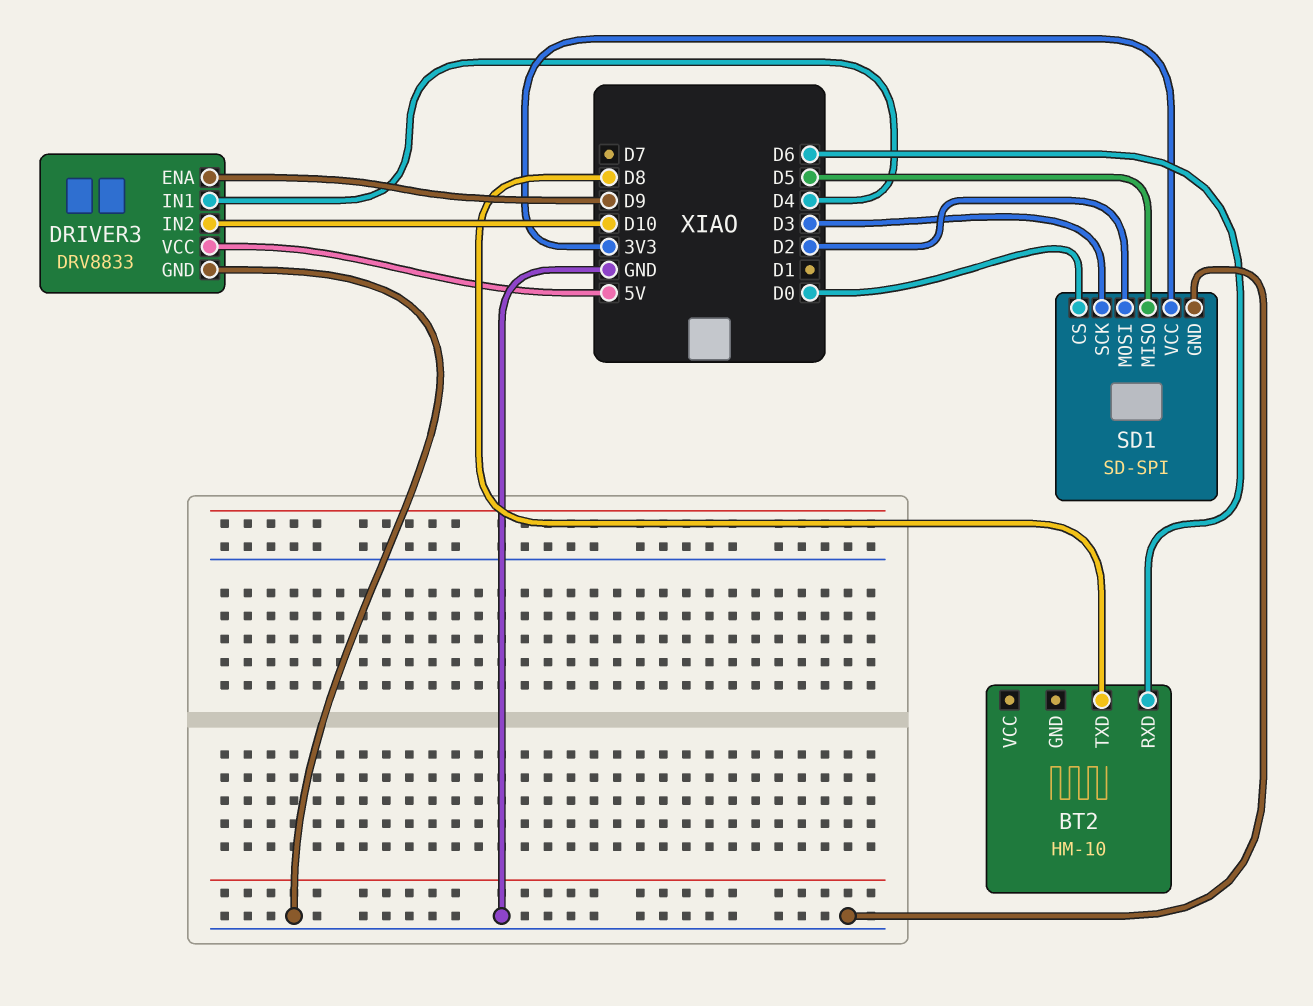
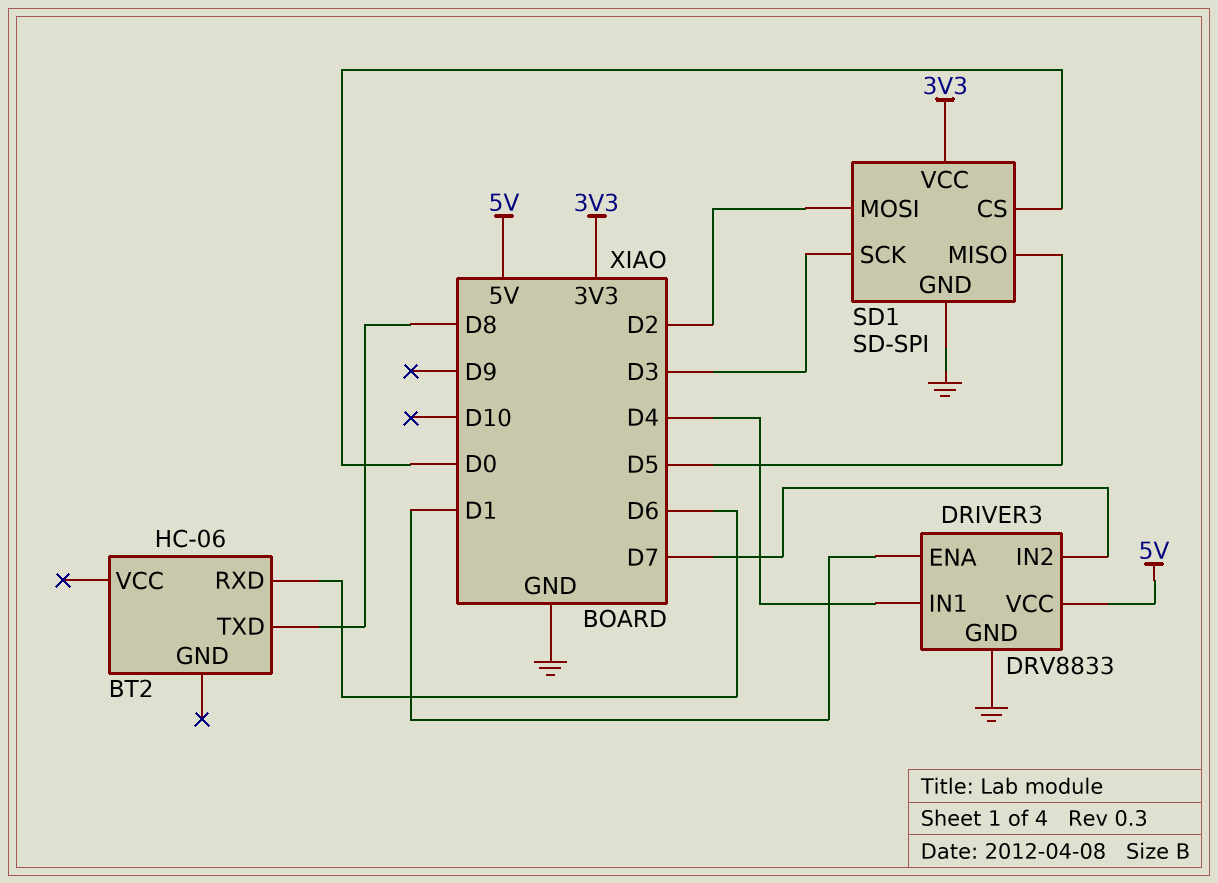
BT2: HM-10 -> HC-06
DRIVER3 pin ENA: D9 -> D1
DRIVER3 pin IN2: D10 -> D7

